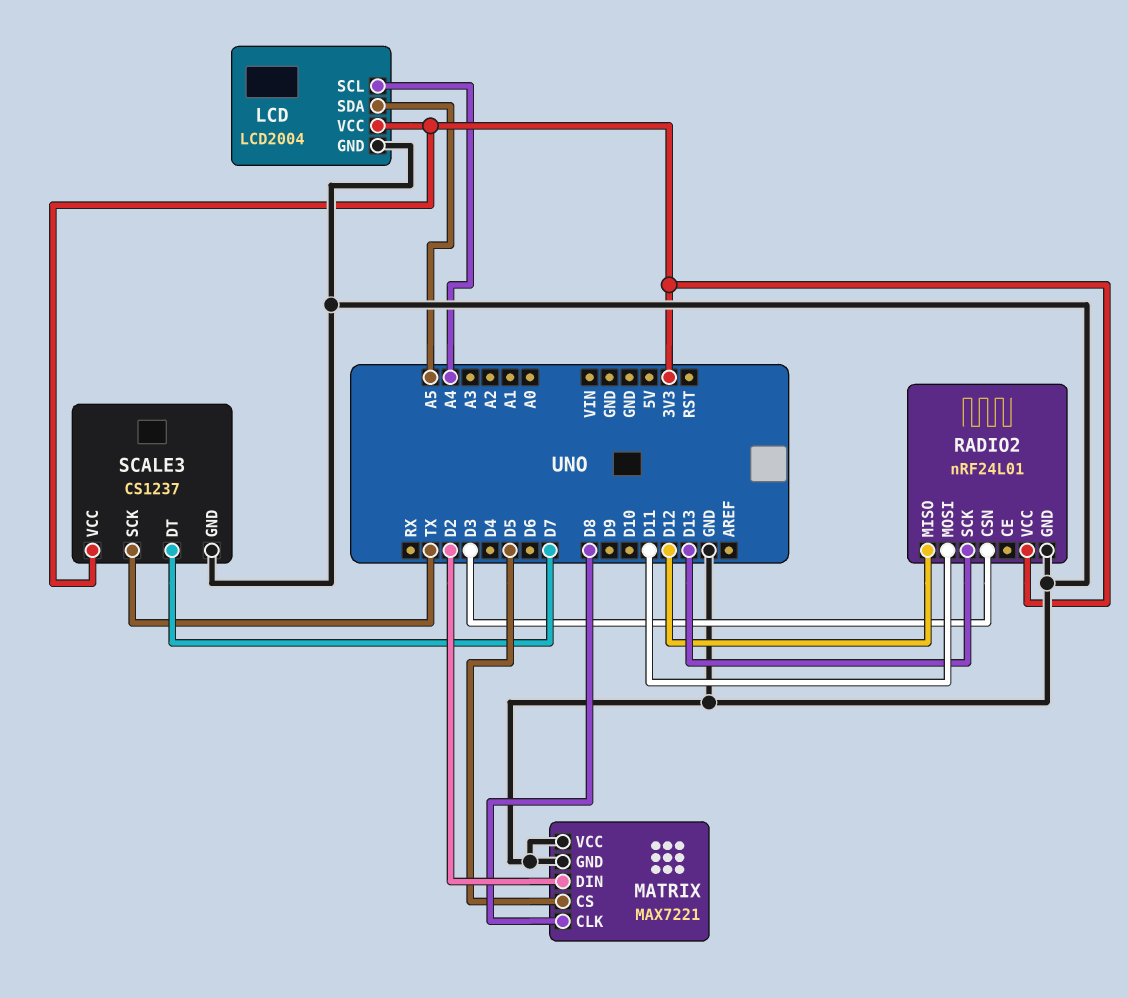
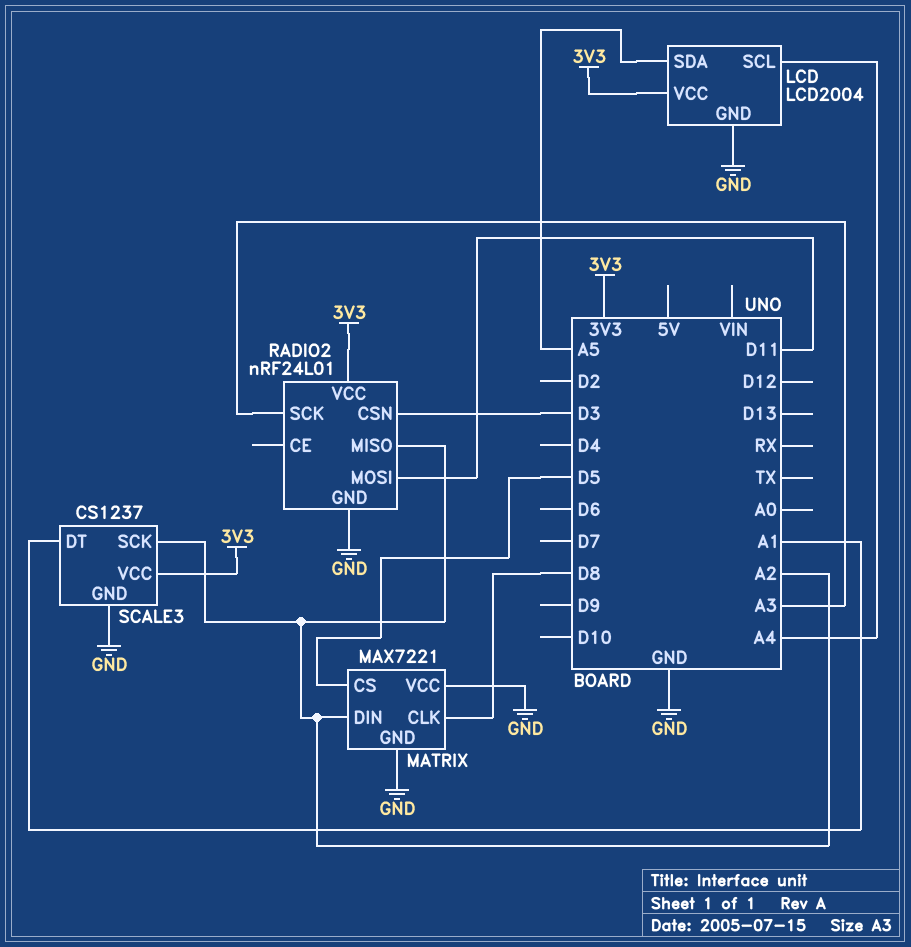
MATRIX pin DIN: D2 -> A2
RADIO2 pin MISO: D12 -> A2
RADIO2 pin SCK: D13 -> A3
SCALE3 pin DT: D7 -> A1
SCALE3 pin SCK: TX -> A2

